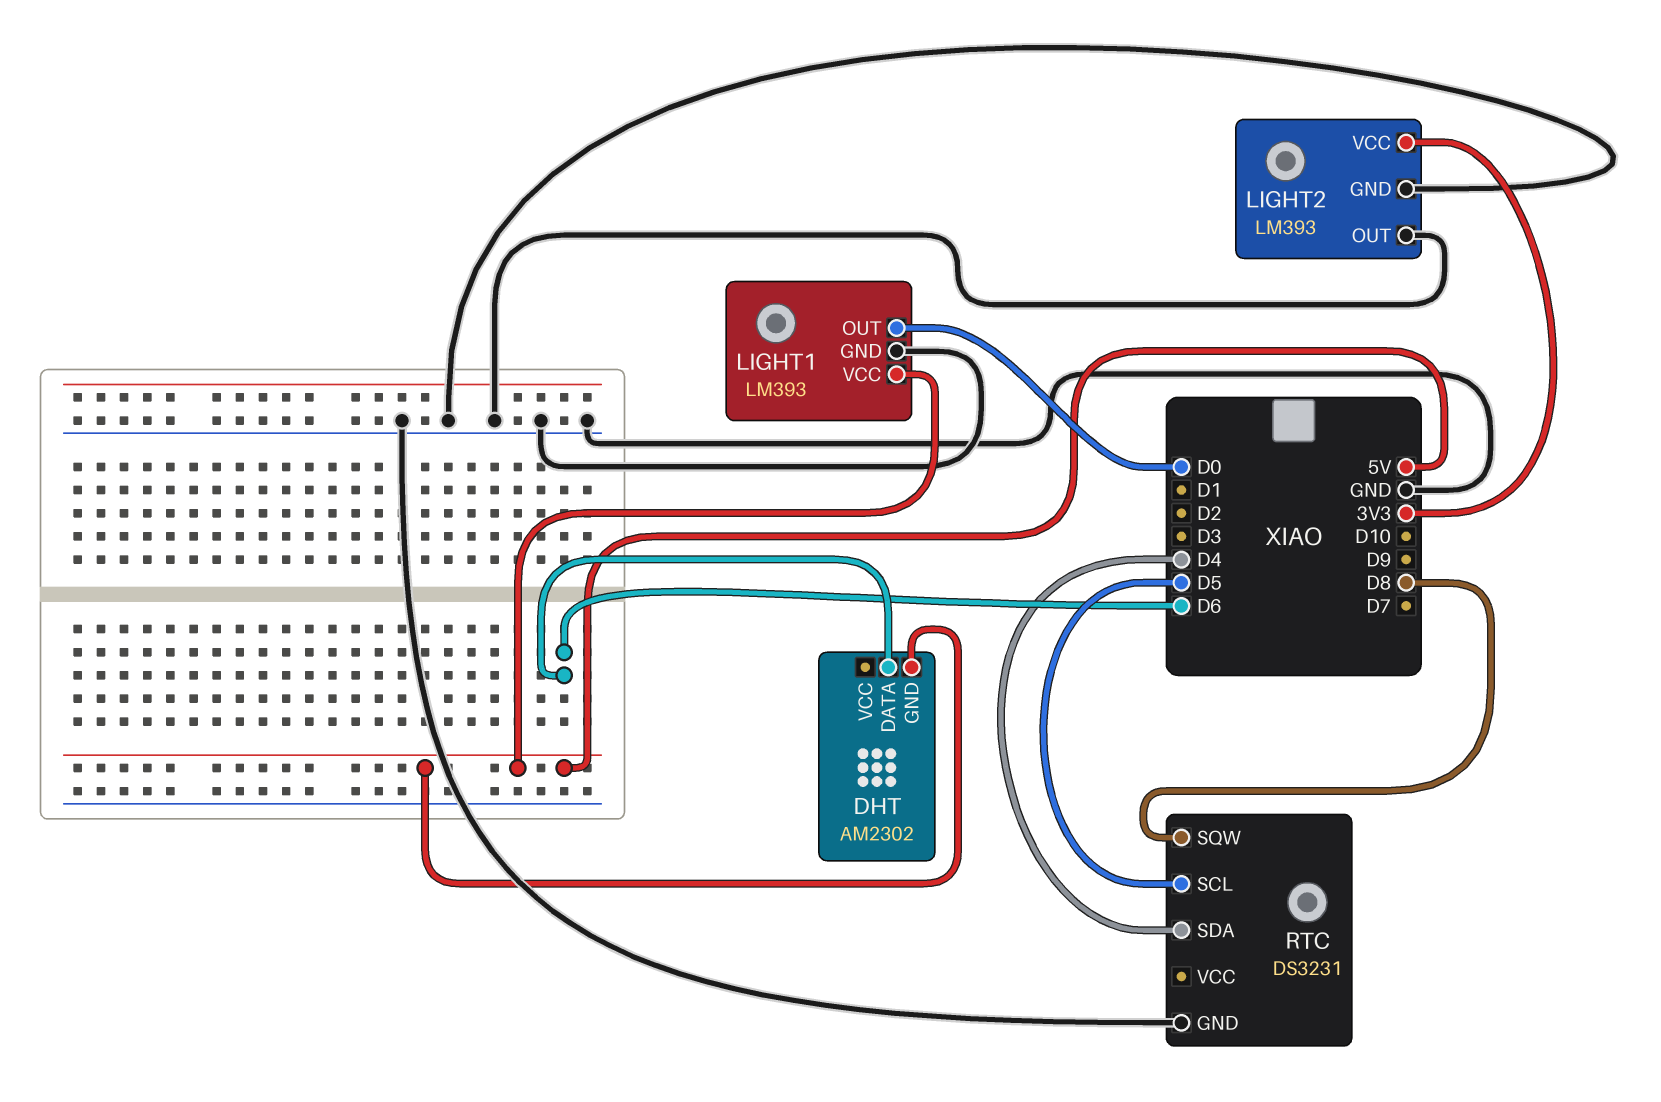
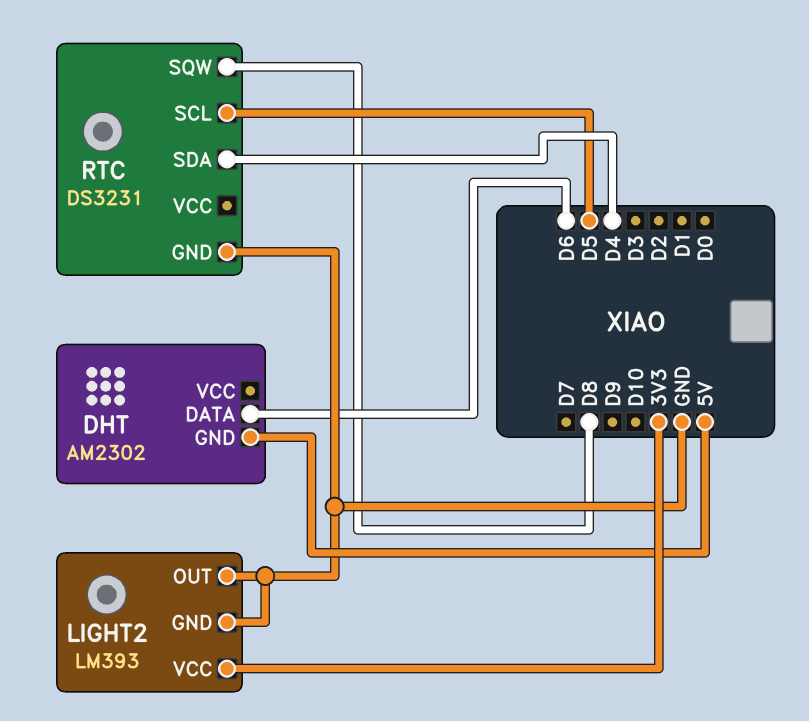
LIGHT1: LM393 -> none
LIGHT1 pin GND: GND -> none
LIGHT1 pin OUT: D0 -> none
LIGHT1 pin VCC: 5V -> none

